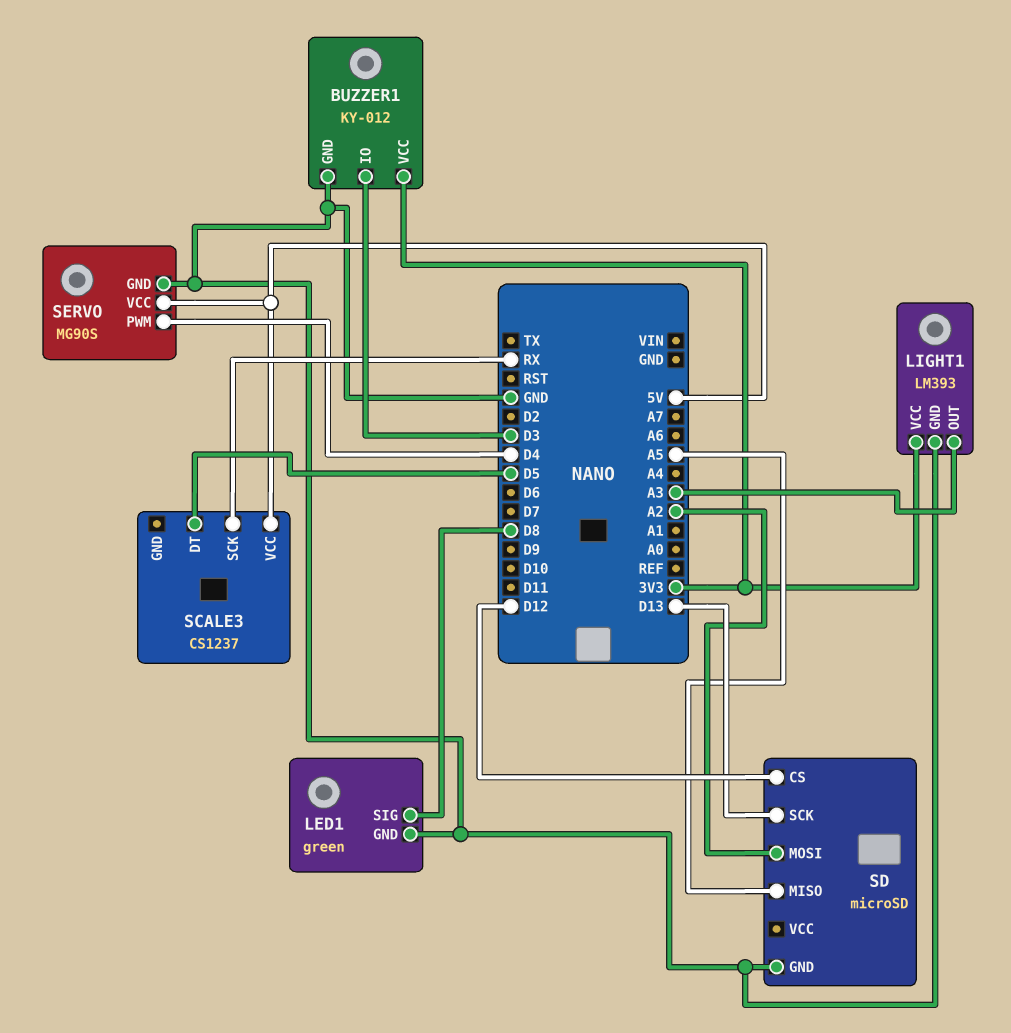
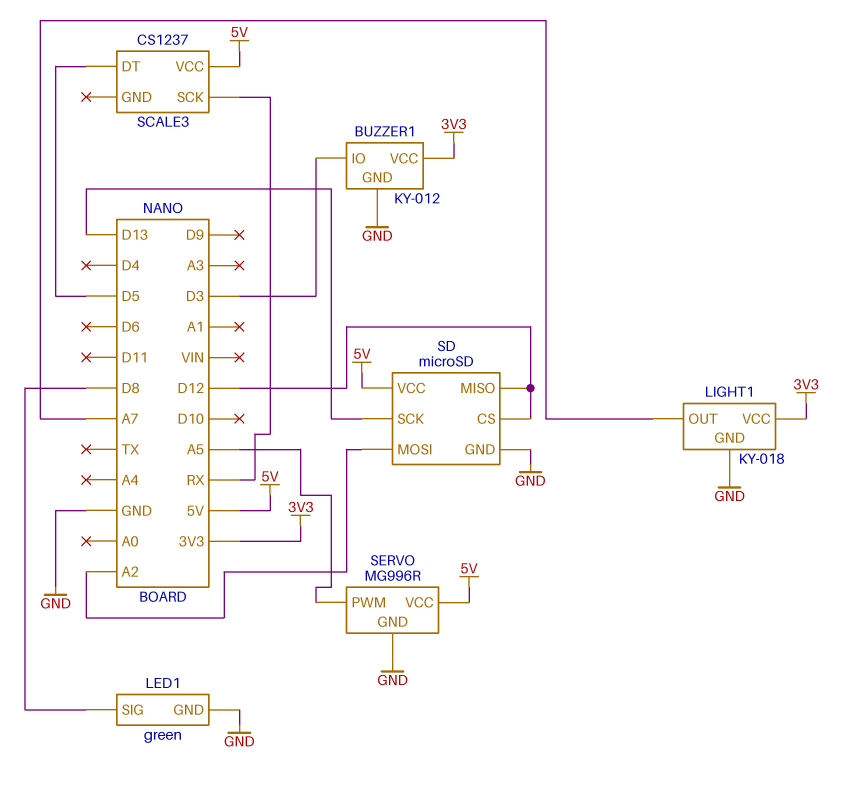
LIGHT1: LM393 -> KY-018
LIGHT1 pin OUT: A3 -> A7
SD pin MISO: A5 -> D12
SD pin VCC: none -> 5V
SERVO: MG90S -> MG996R
SERVO pin PWM: D4 -> A5

